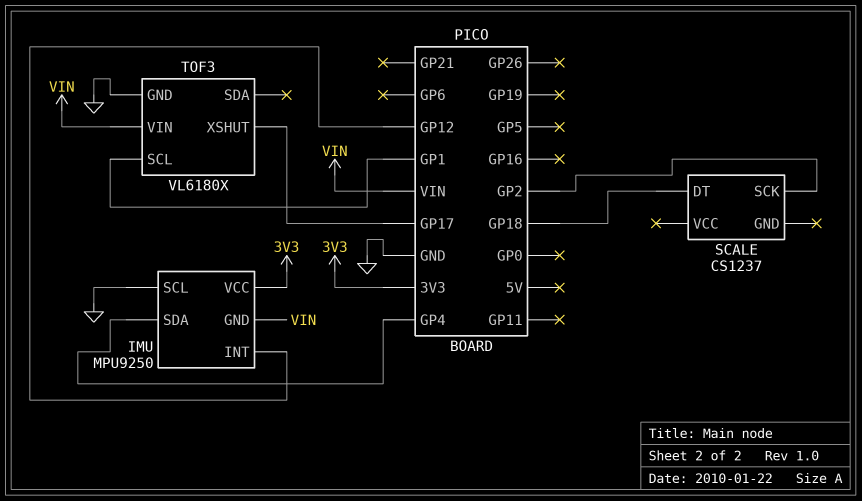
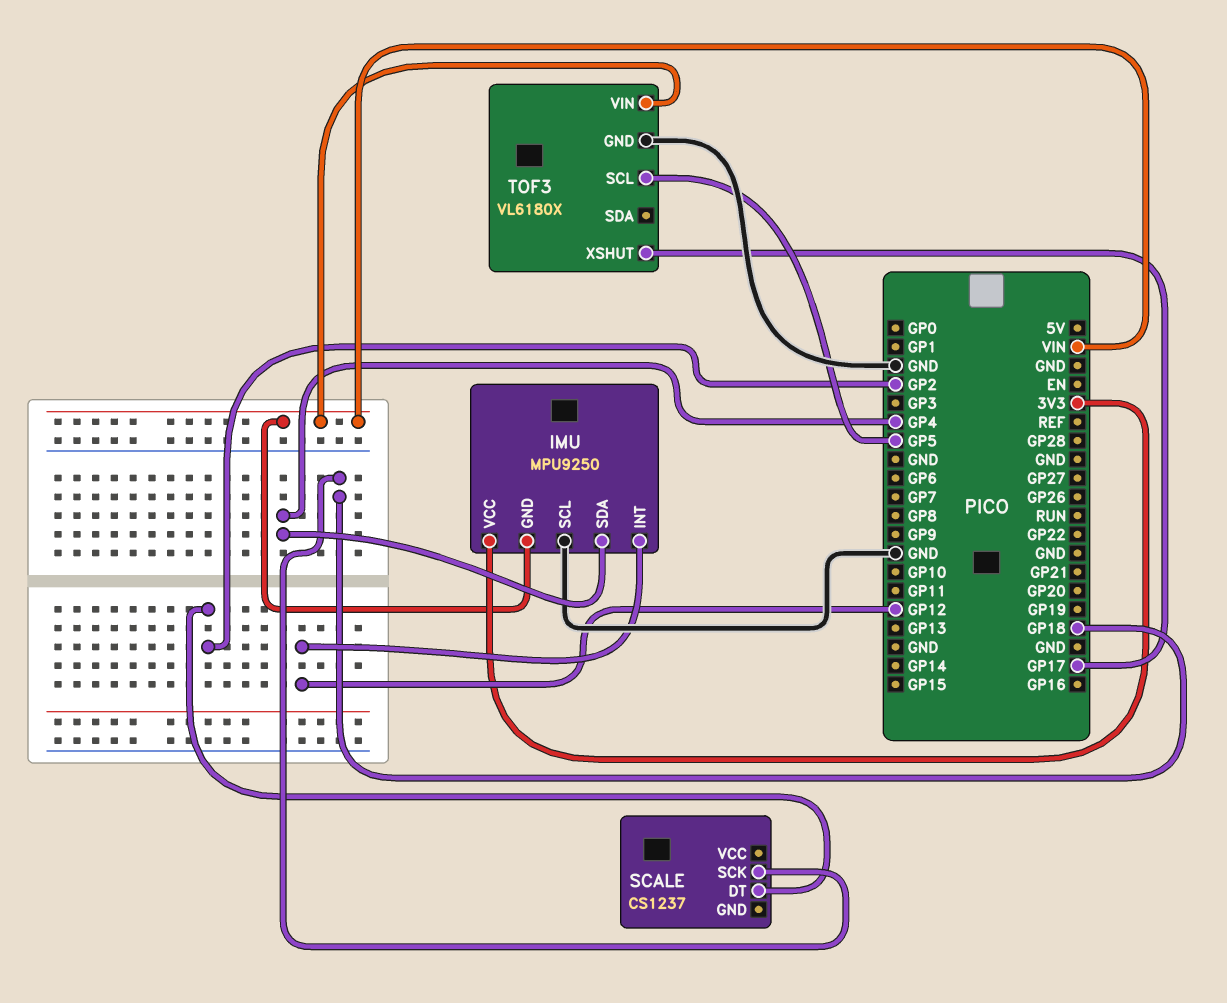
SCALE pin DT: GP18 -> GP2
SCALE pin SCK: GP2 -> GP18
TOF3 pin SCL: GP1 -> GP5

